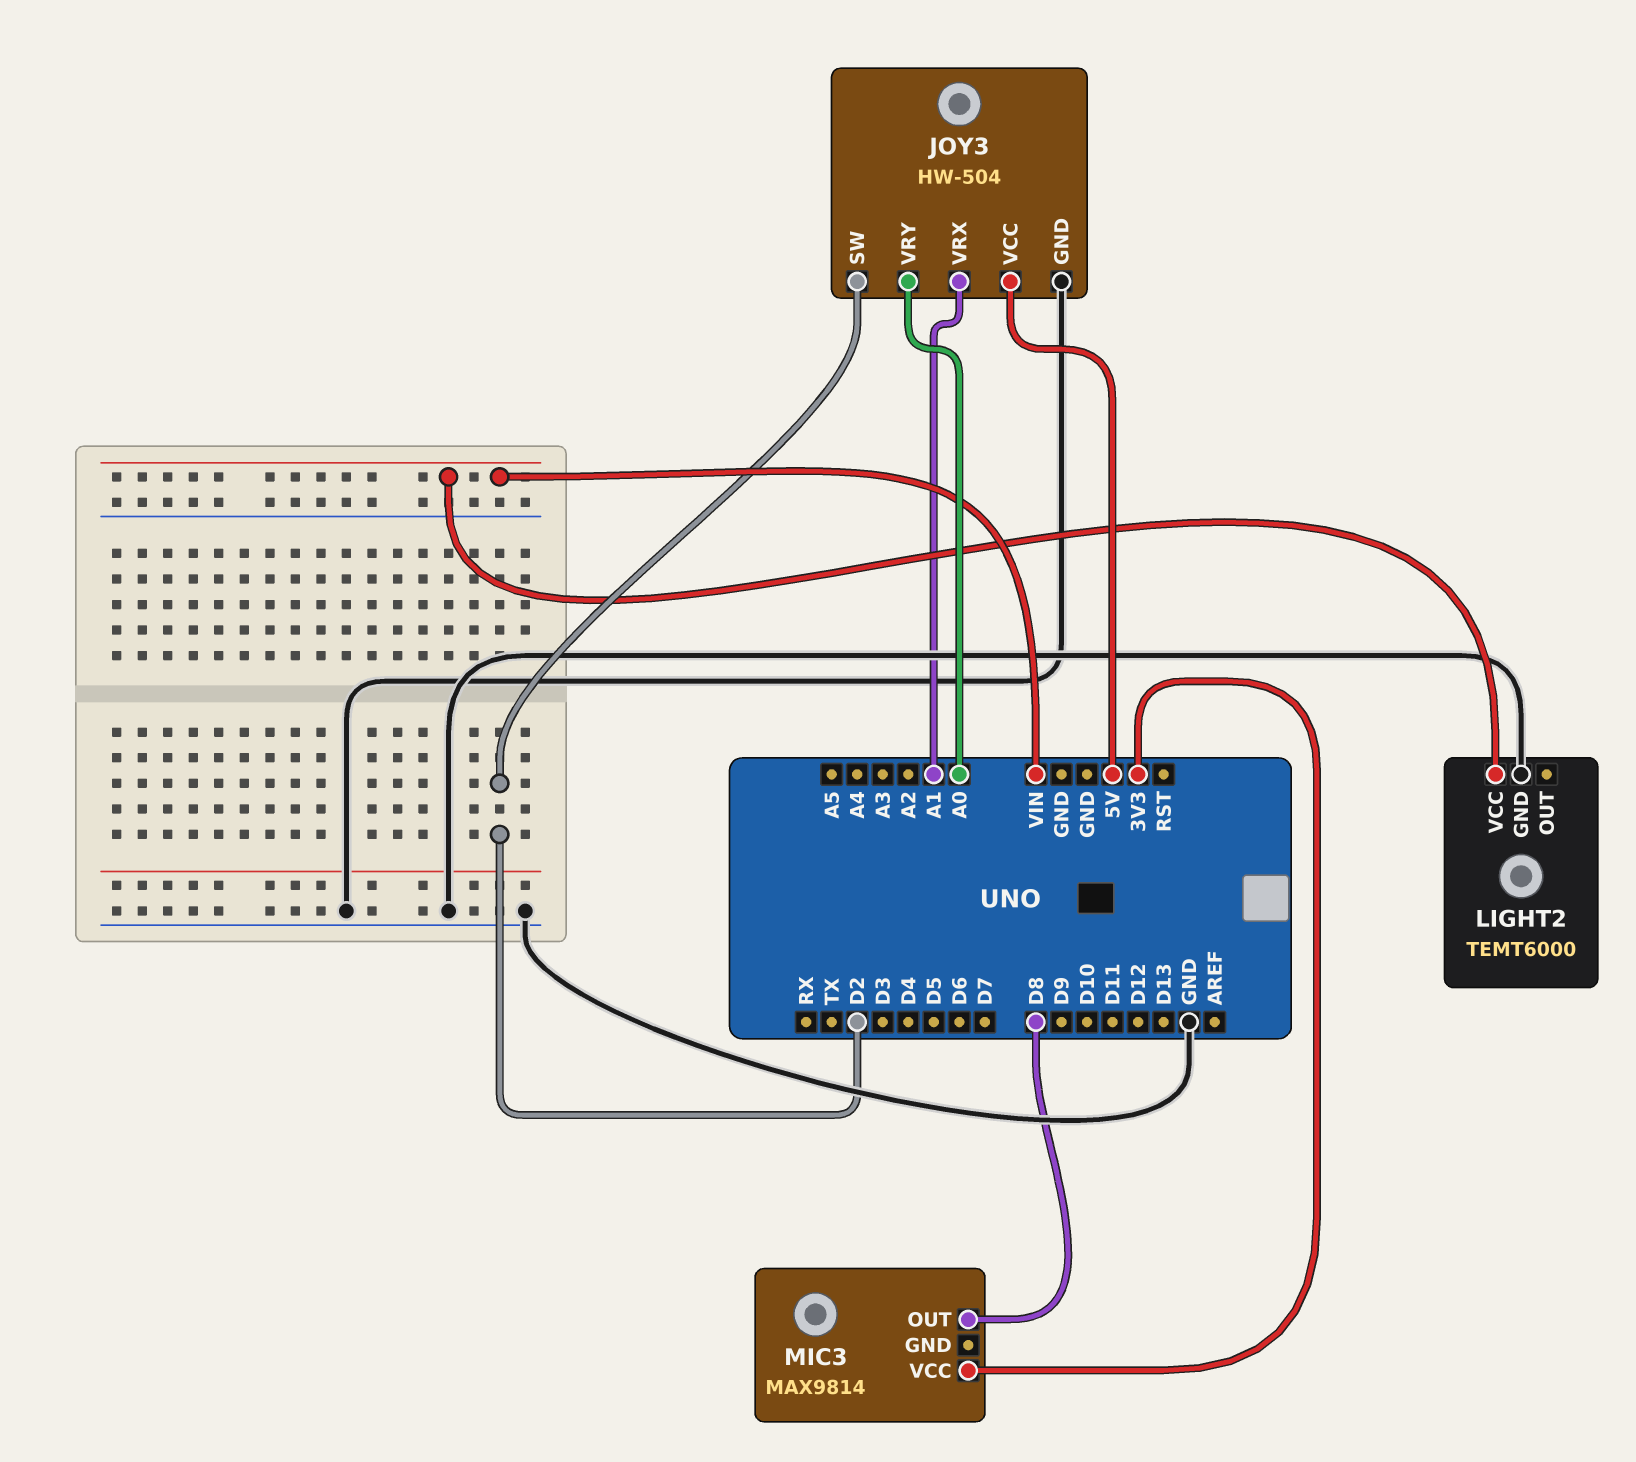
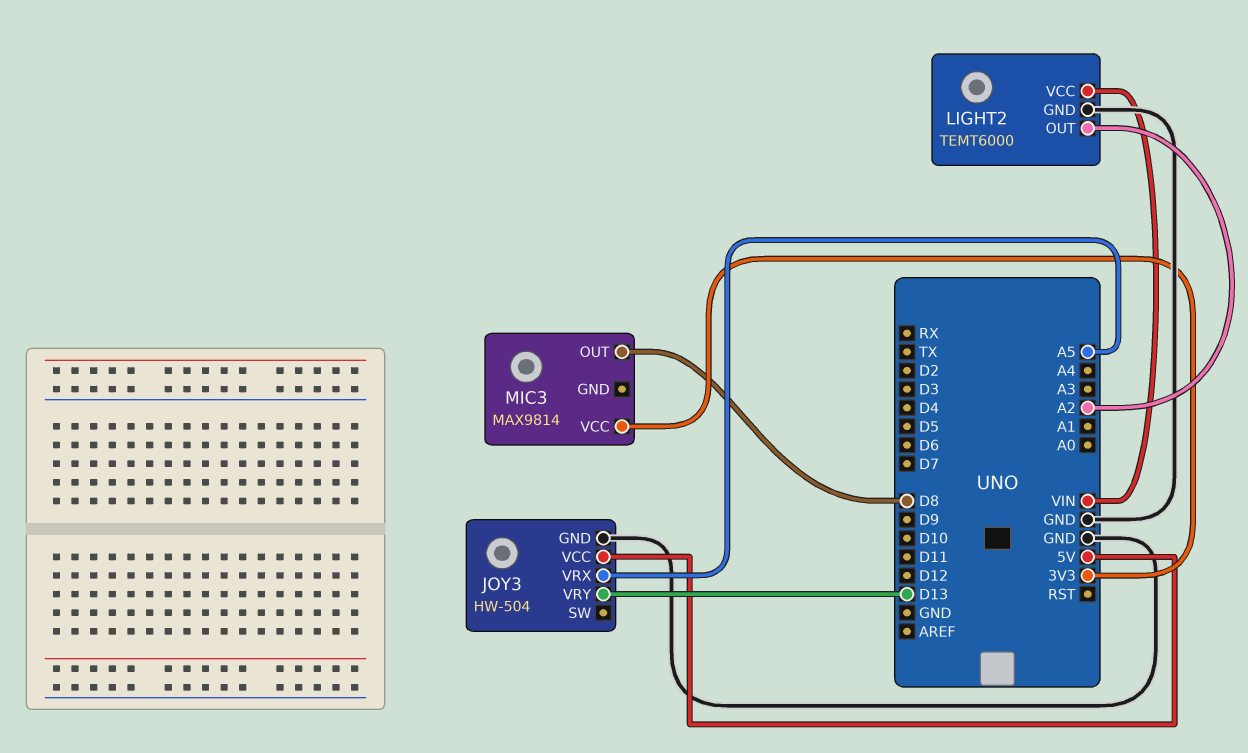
JOY3 pin SW: D2 -> none
JOY3 pin VRX: A1 -> A5
JOY3 pin VRY: A0 -> D13
LIGHT2 pin OUT: none -> A2

